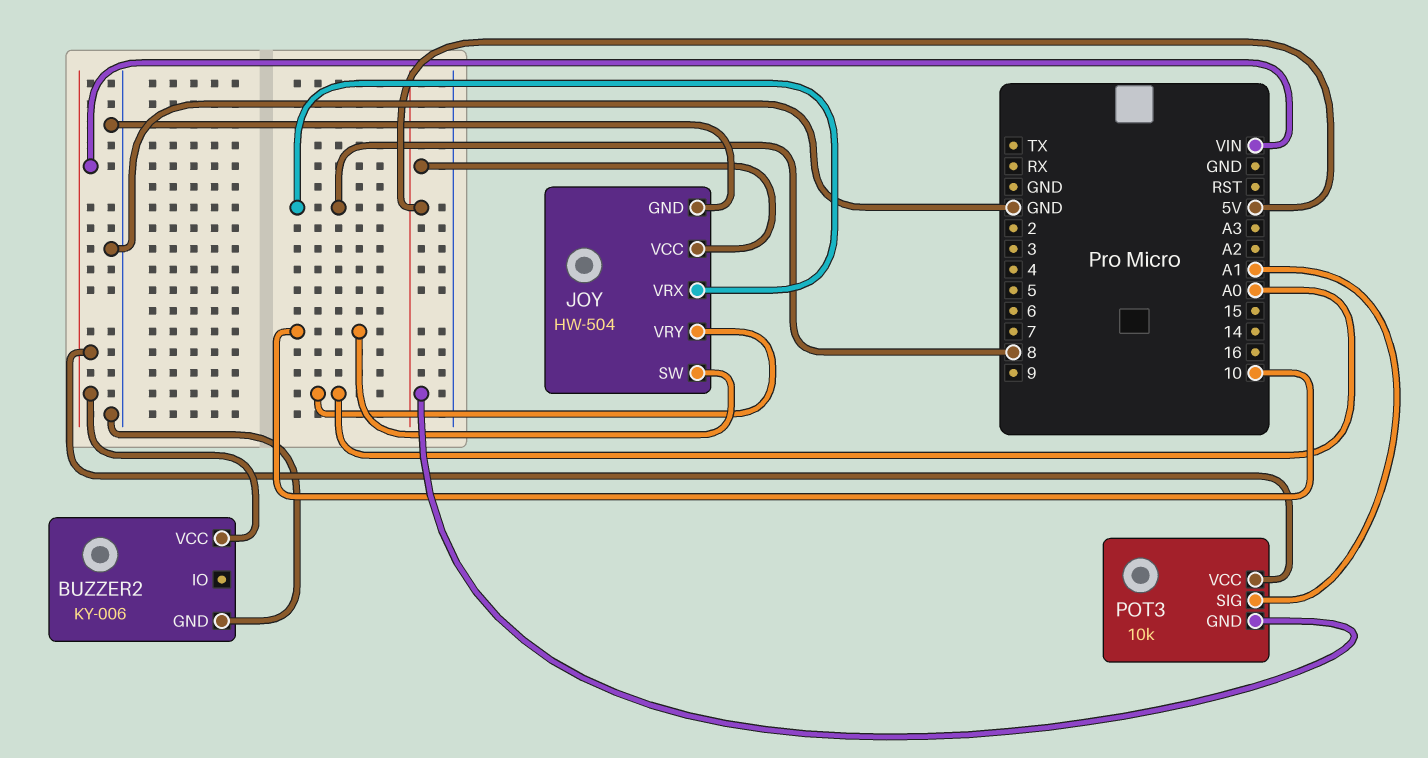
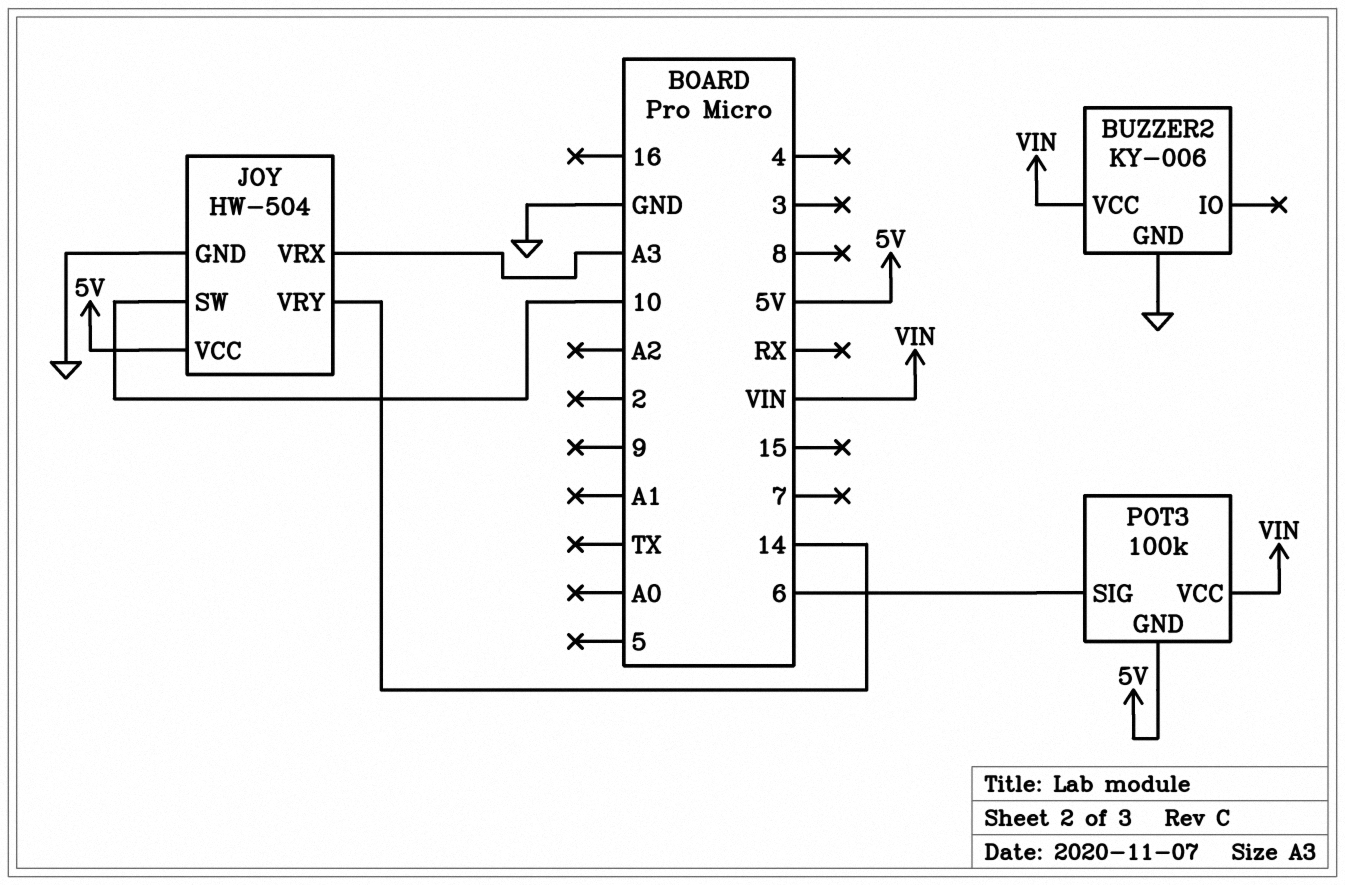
JOY pin VRX: 8 -> A3
JOY pin VRY: A0 -> 14
POT3: 10k -> 100k
POT3 pin SIG: A1 -> 6

